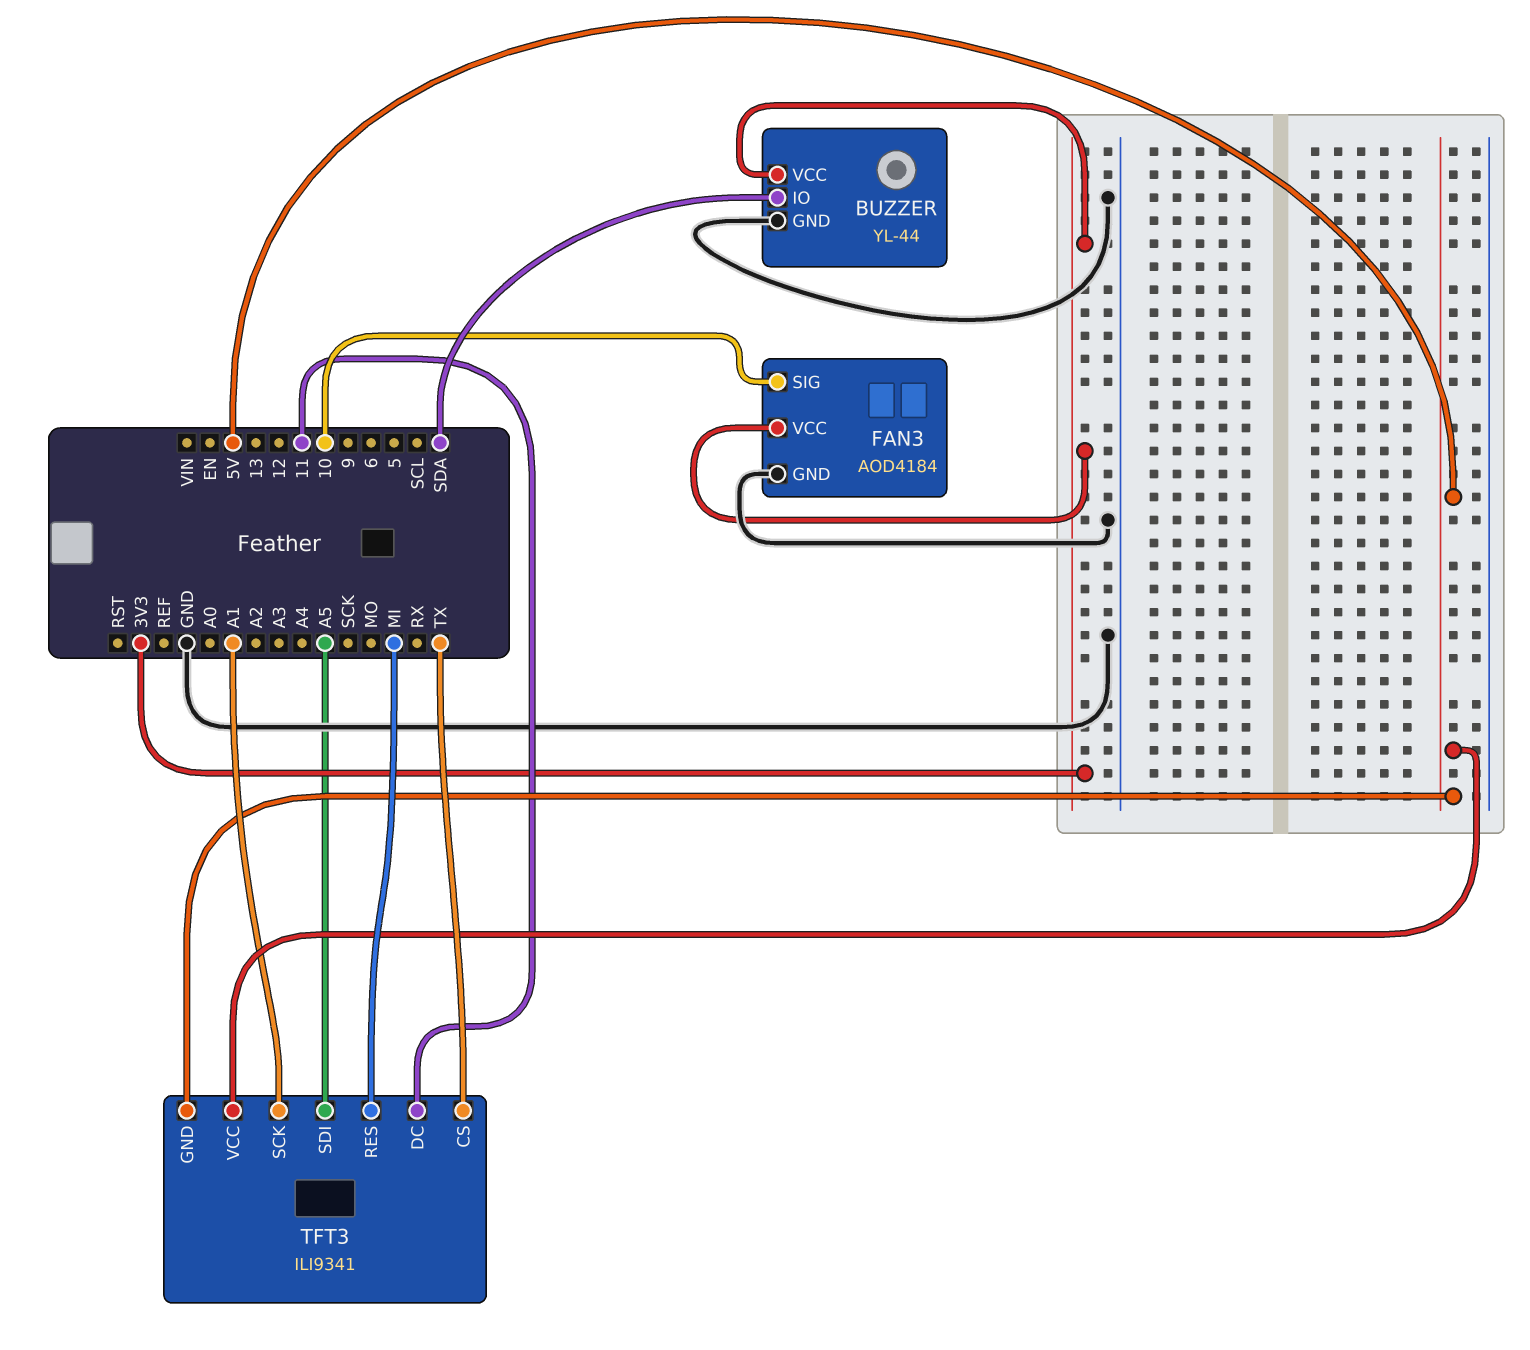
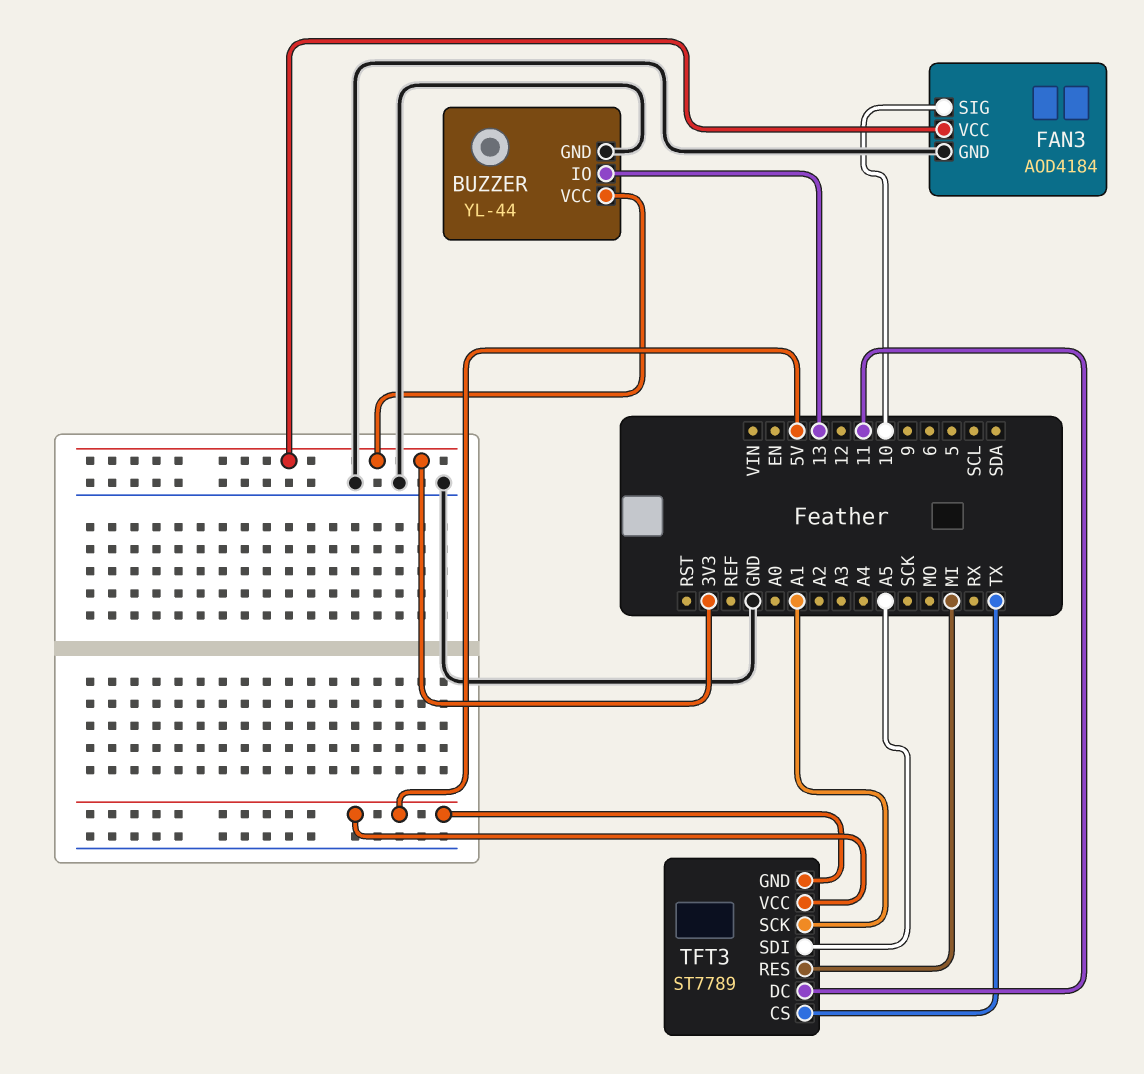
BUZZER pin IO: SDA -> 13
TFT3: ILI9341 -> ST7789

